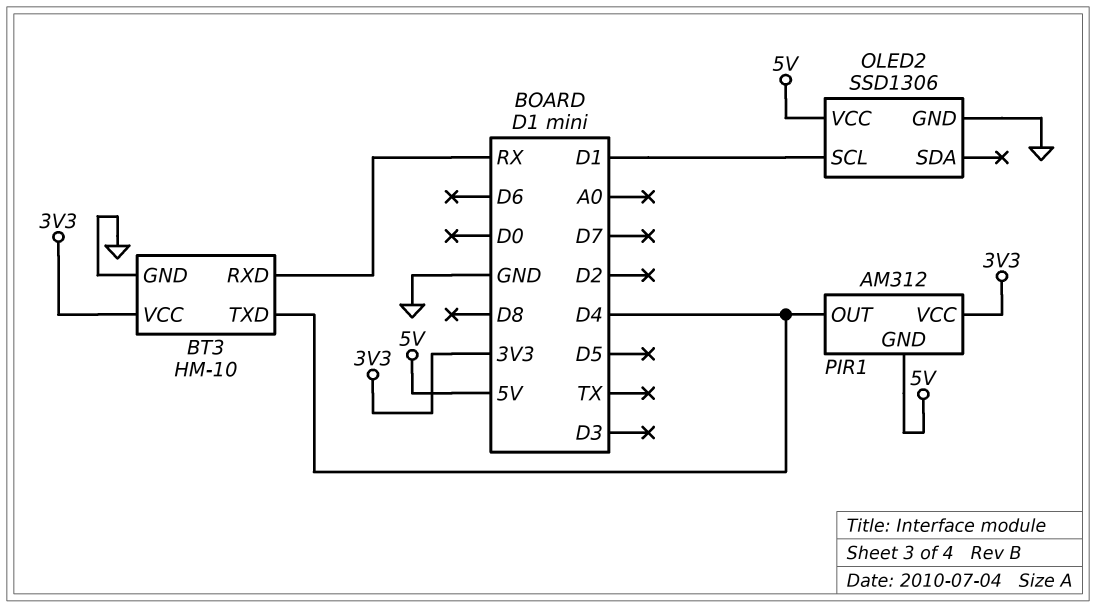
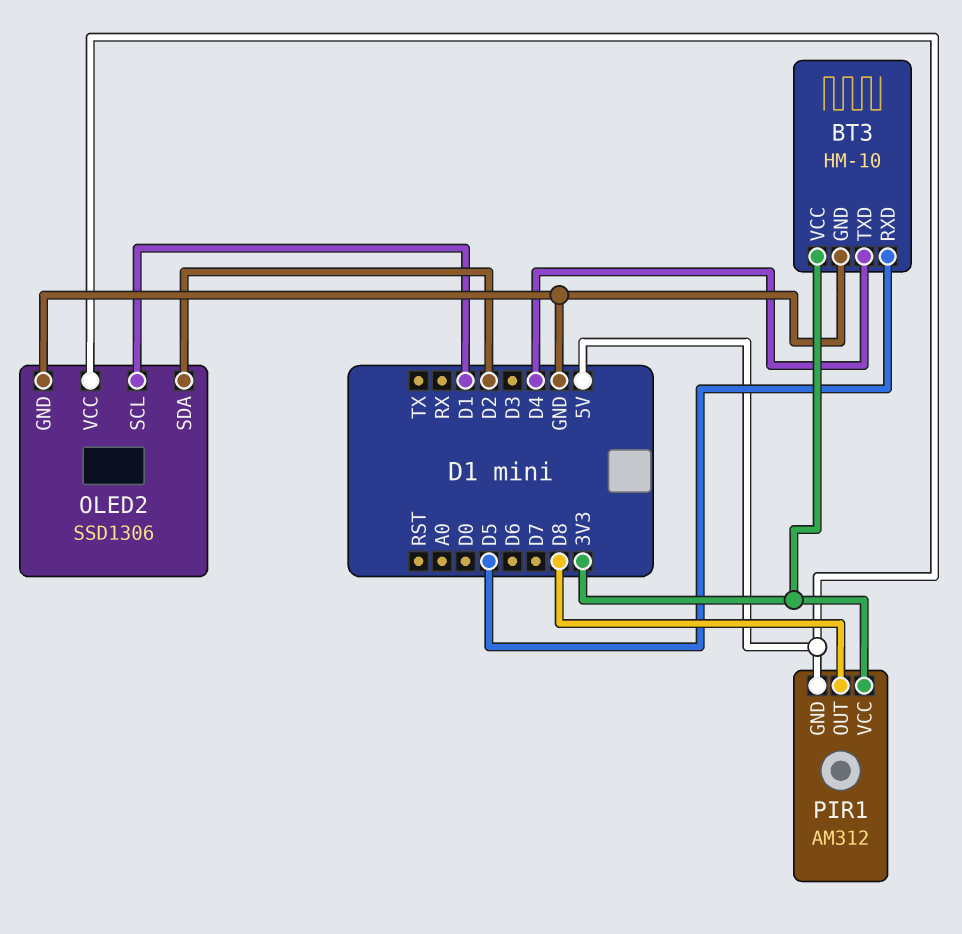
BT3 pin RXD: RX -> D5
OLED2 pin SDA: none -> D2
PIR1 pin OUT: D4 -> D8

